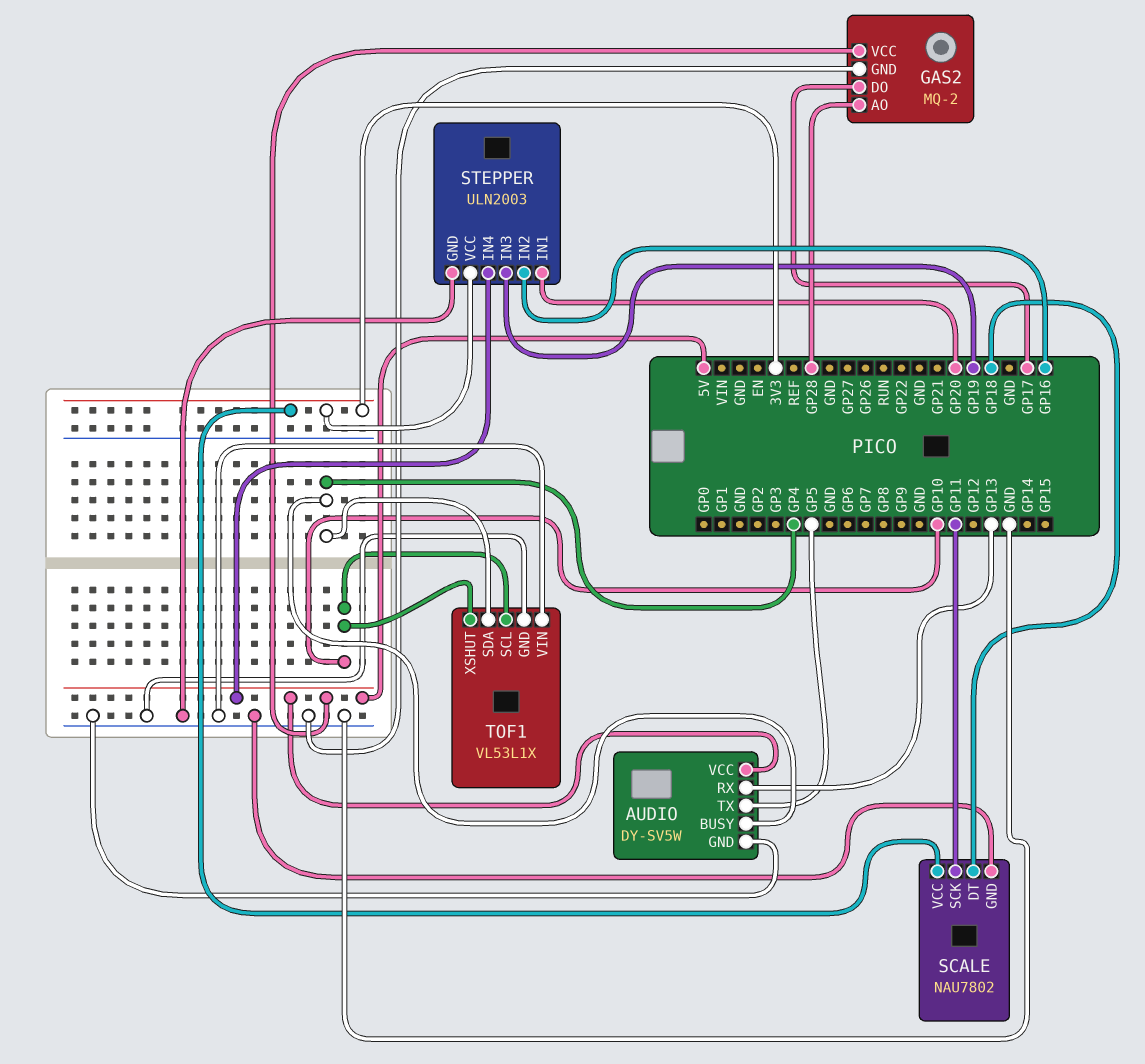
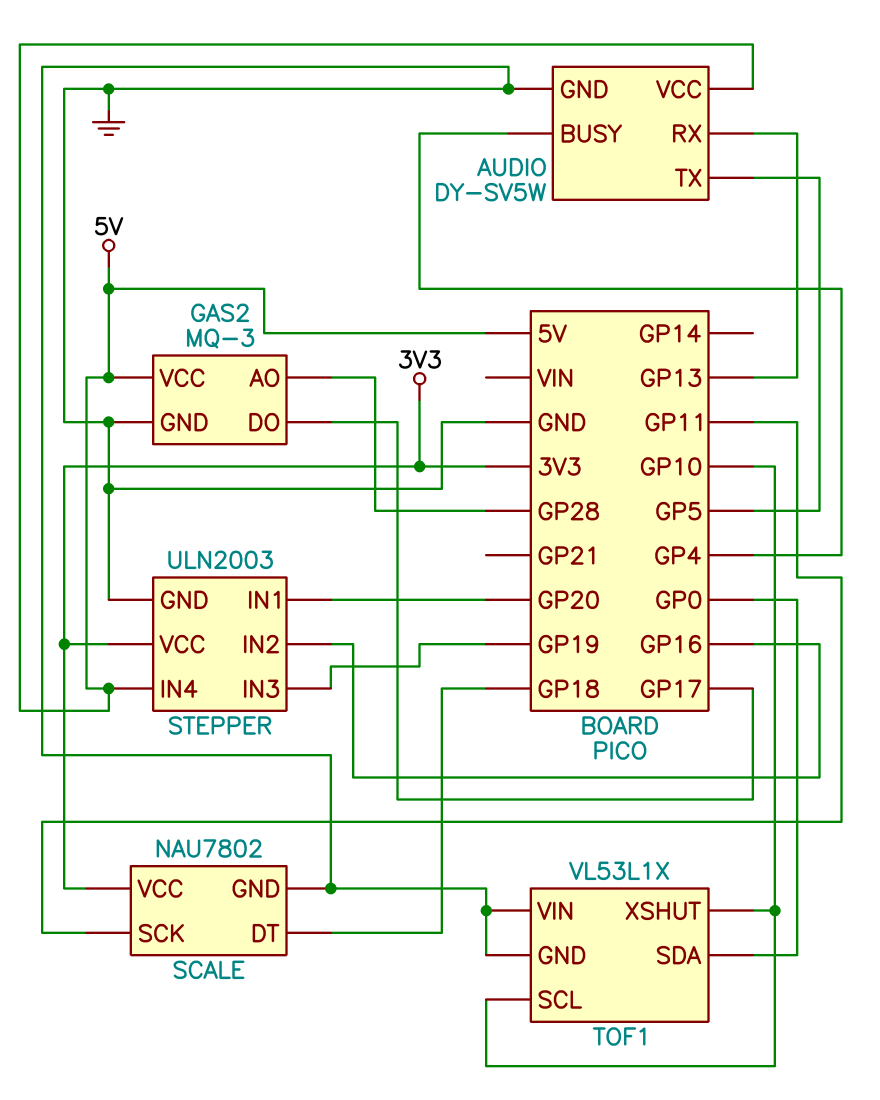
GAS2: MQ-2 -> MQ-3
TOF1 pin SDA: GP4 -> GP0

